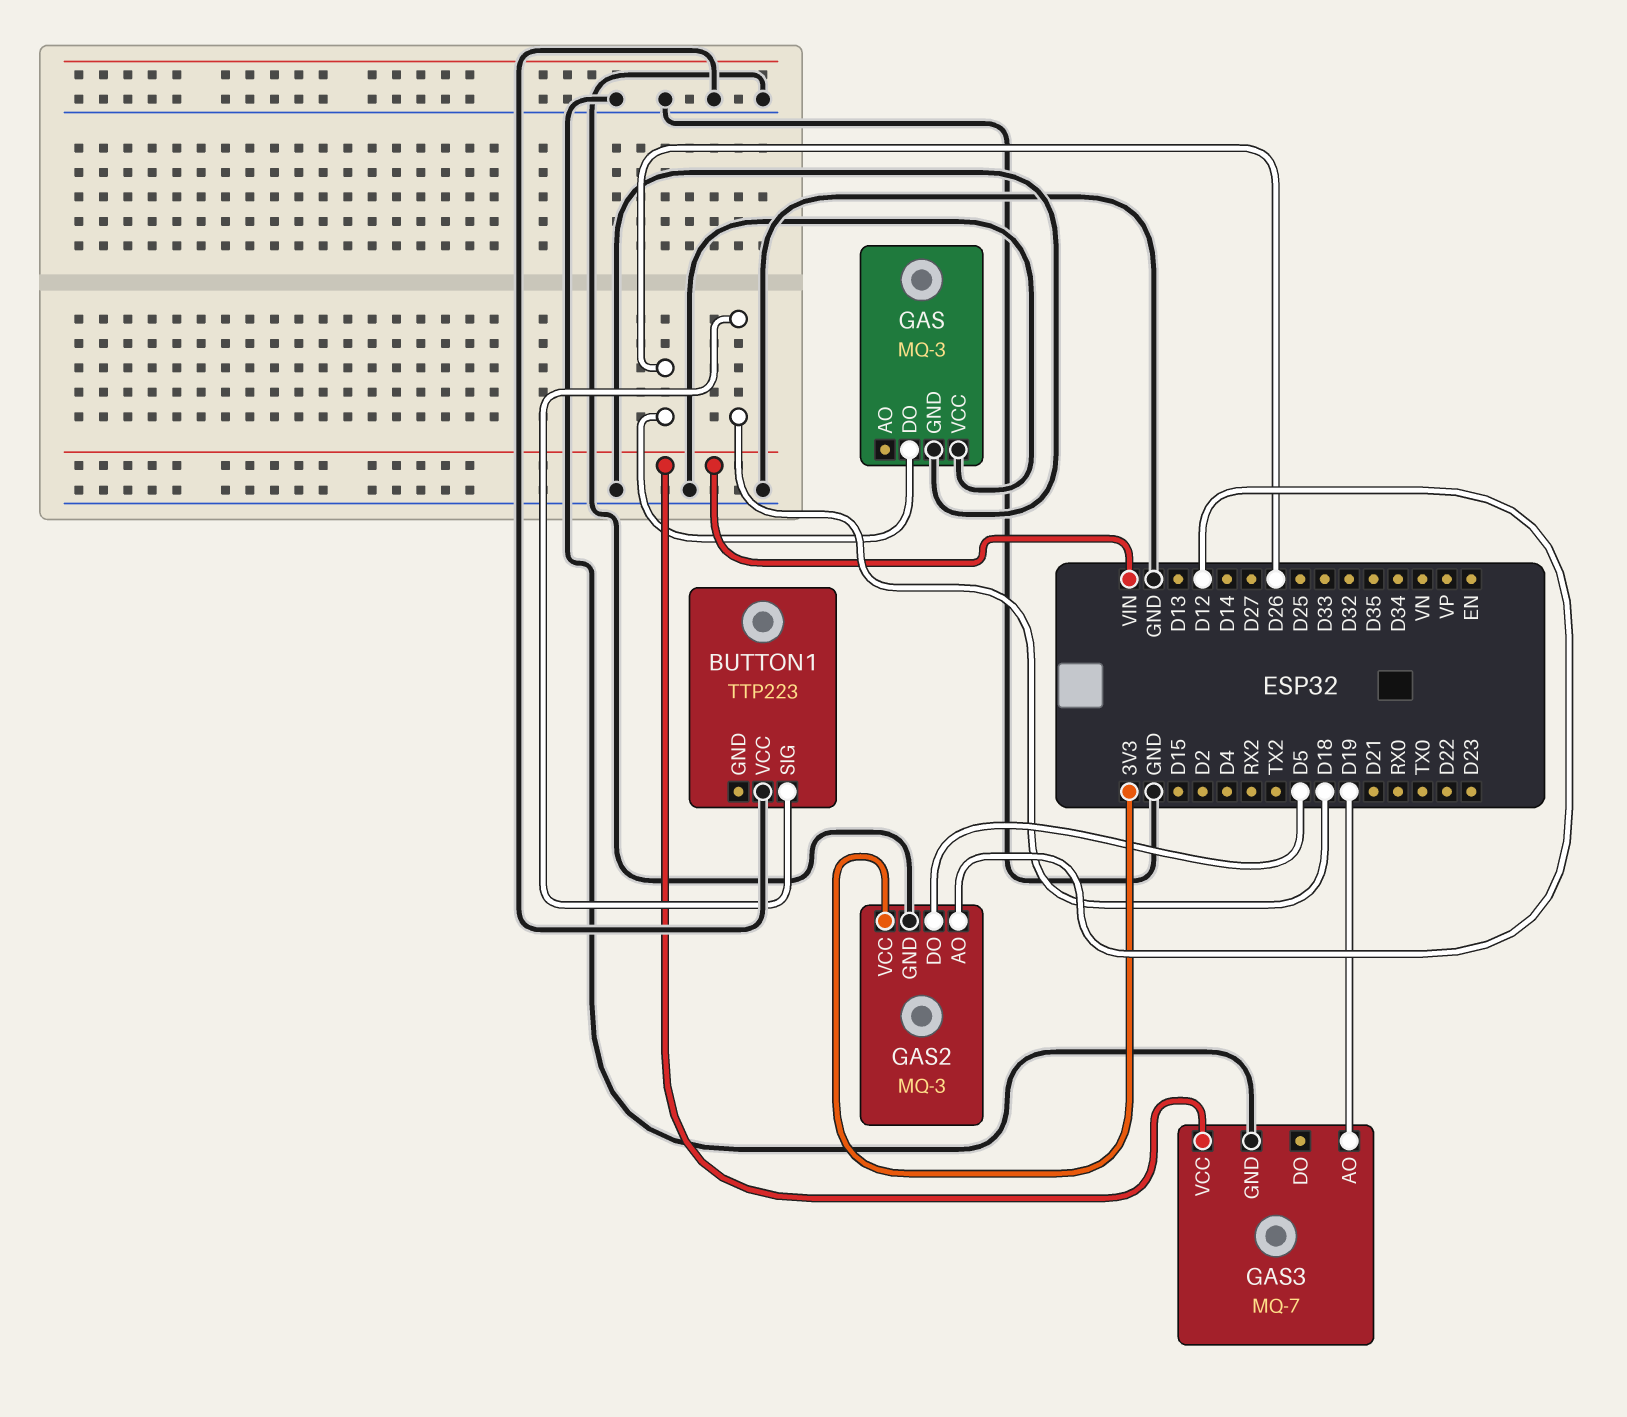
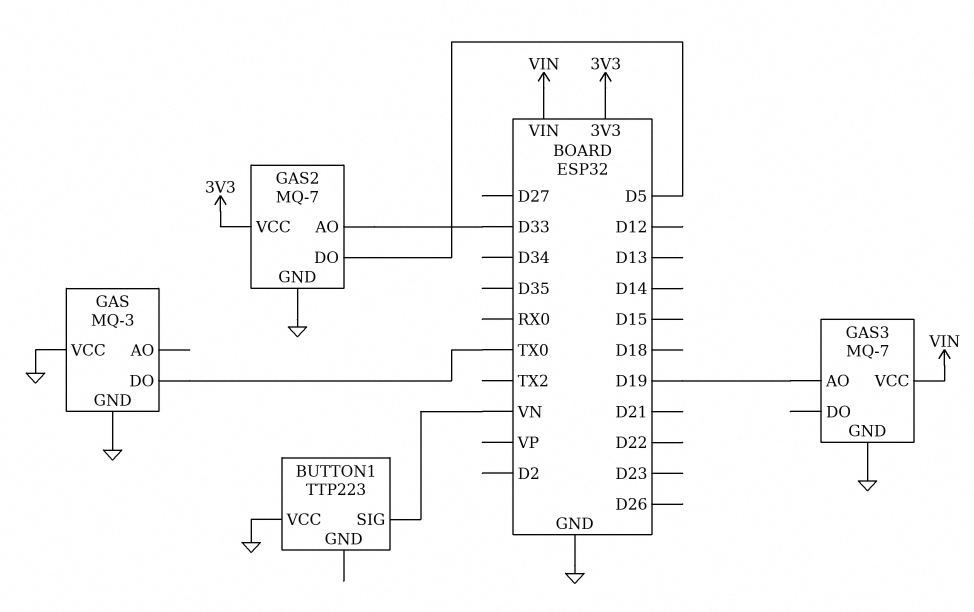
BUTTON1 pin SIG: D18 -> VN
GAS pin DO: D26 -> TX0
GAS2: MQ-3 -> MQ-7
GAS2 pin AO: D12 -> D33

